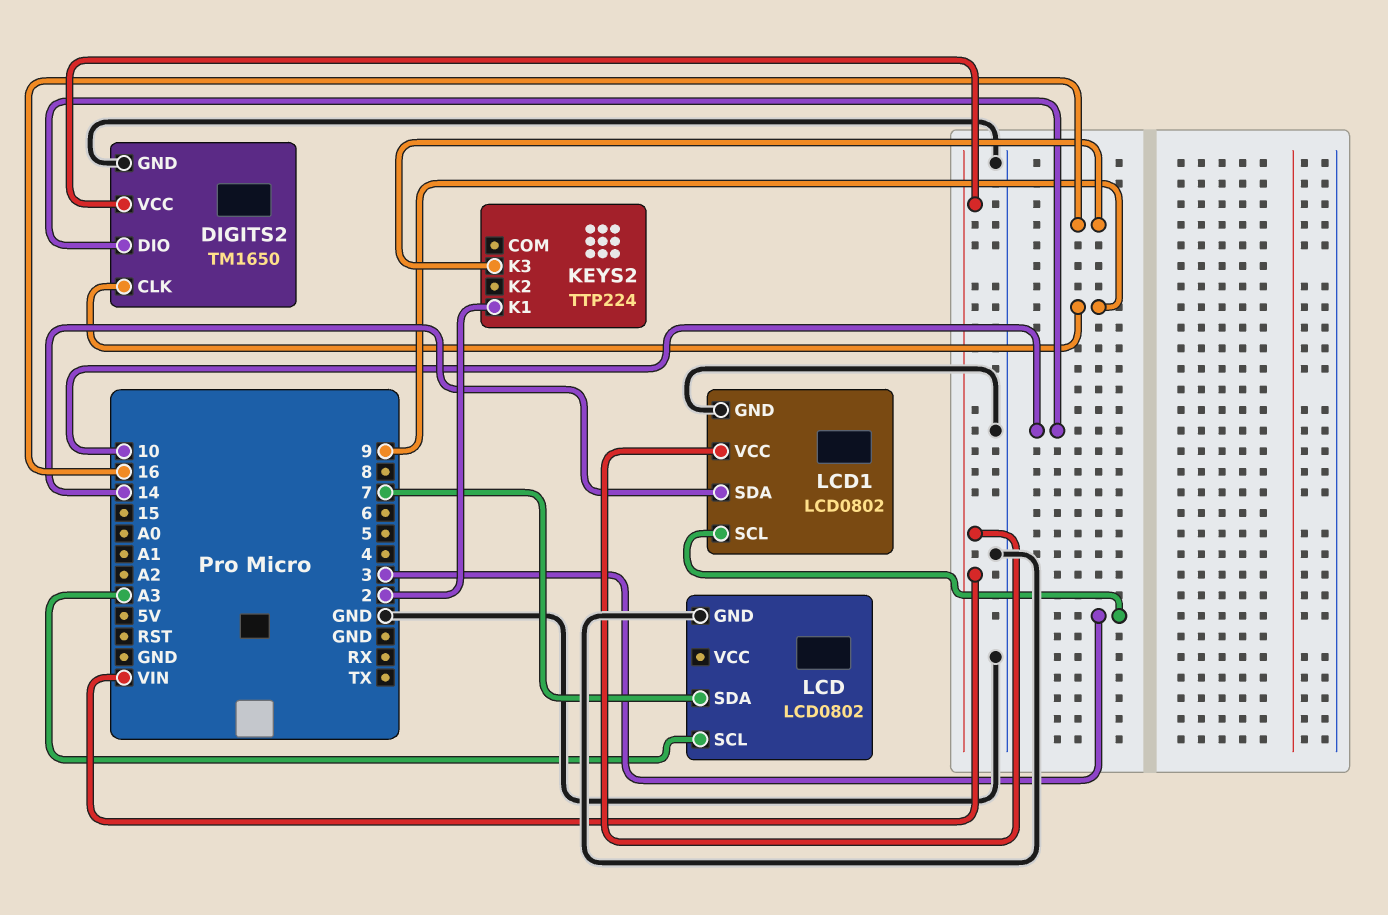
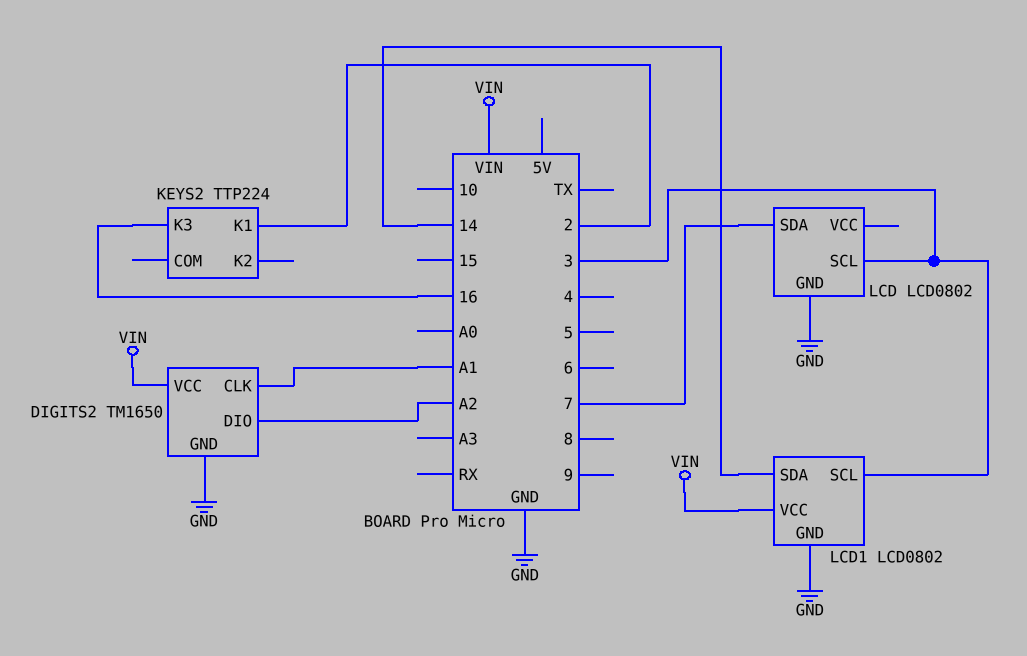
DIGITS2 pin CLK: 9 -> A1
DIGITS2 pin DIO: 10 -> A2
LCD pin SCL: A3 -> 3

